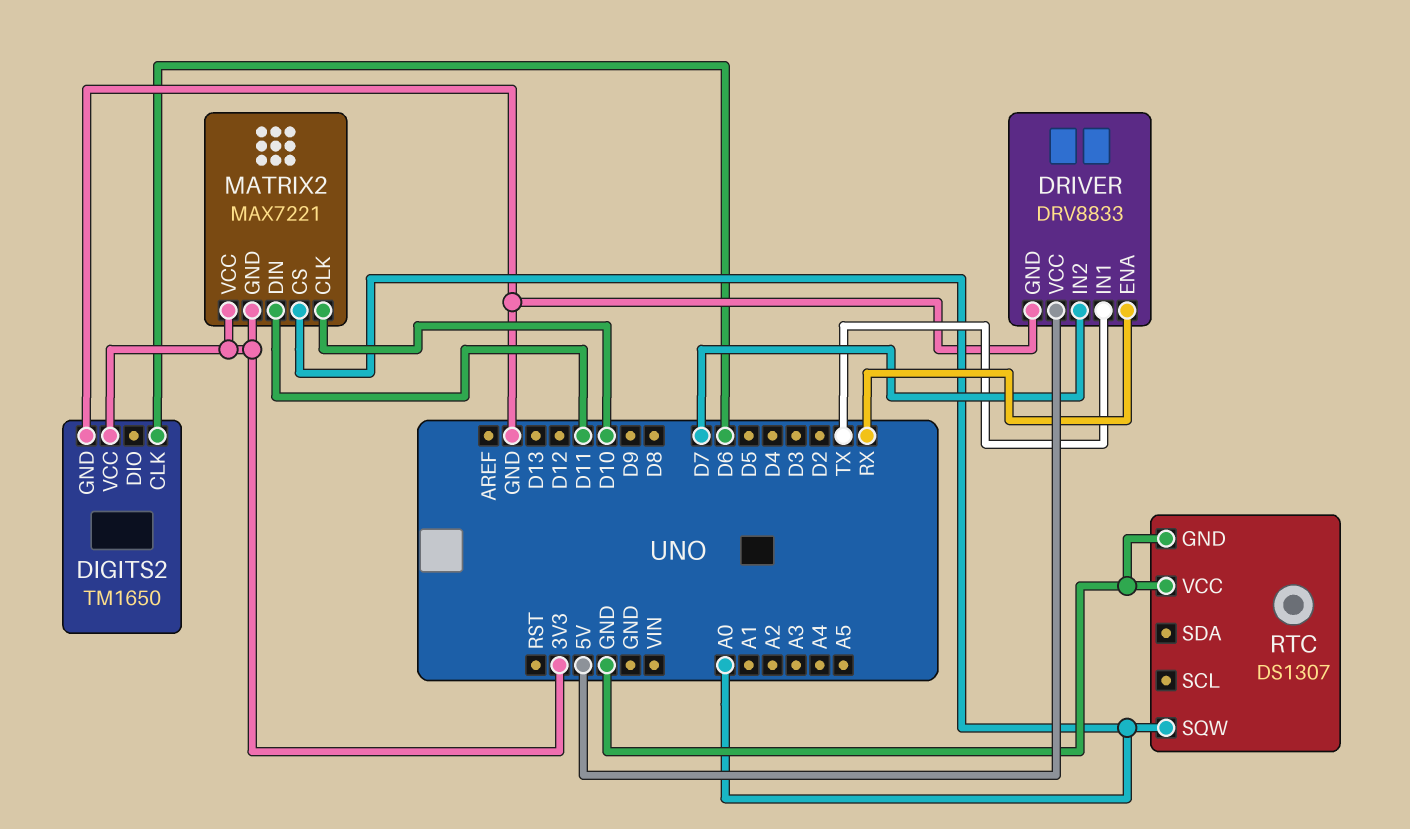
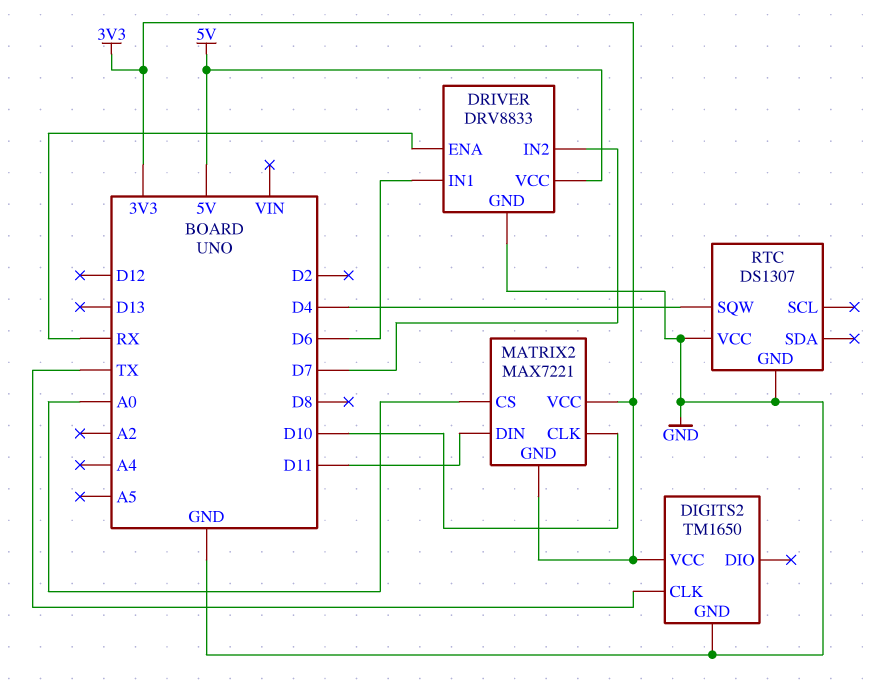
DIGITS2 pin CLK: D6 -> TX
DRIVER pin IN1: TX -> D6
RTC pin SQW: A0 -> D4

